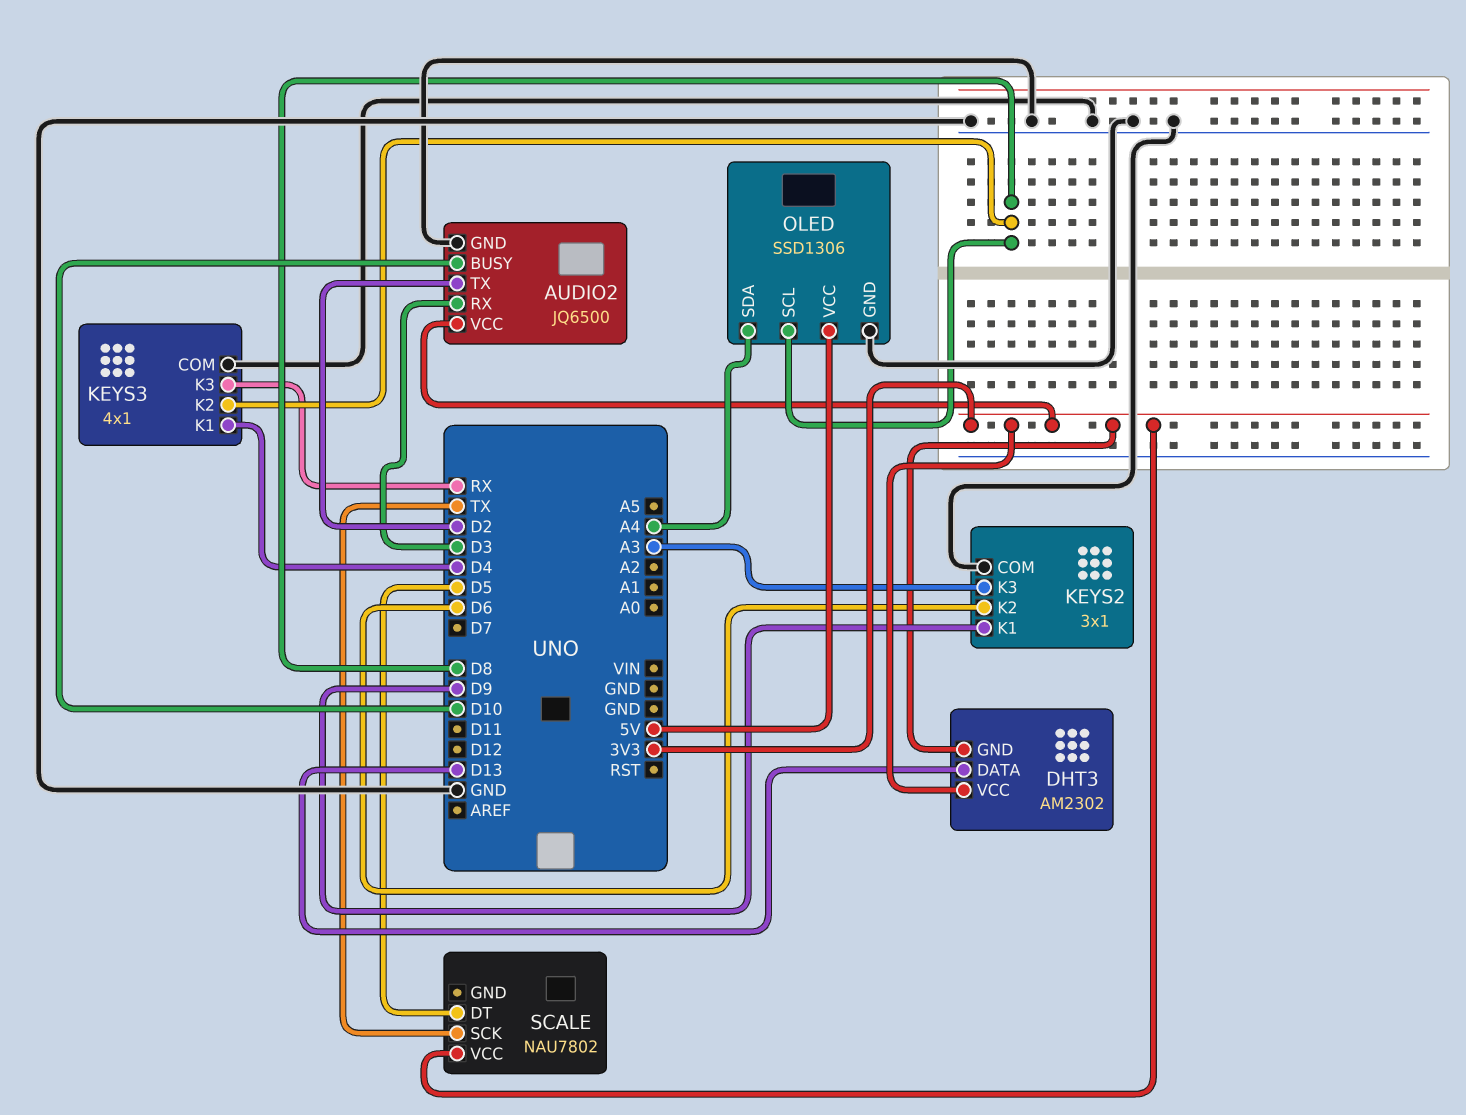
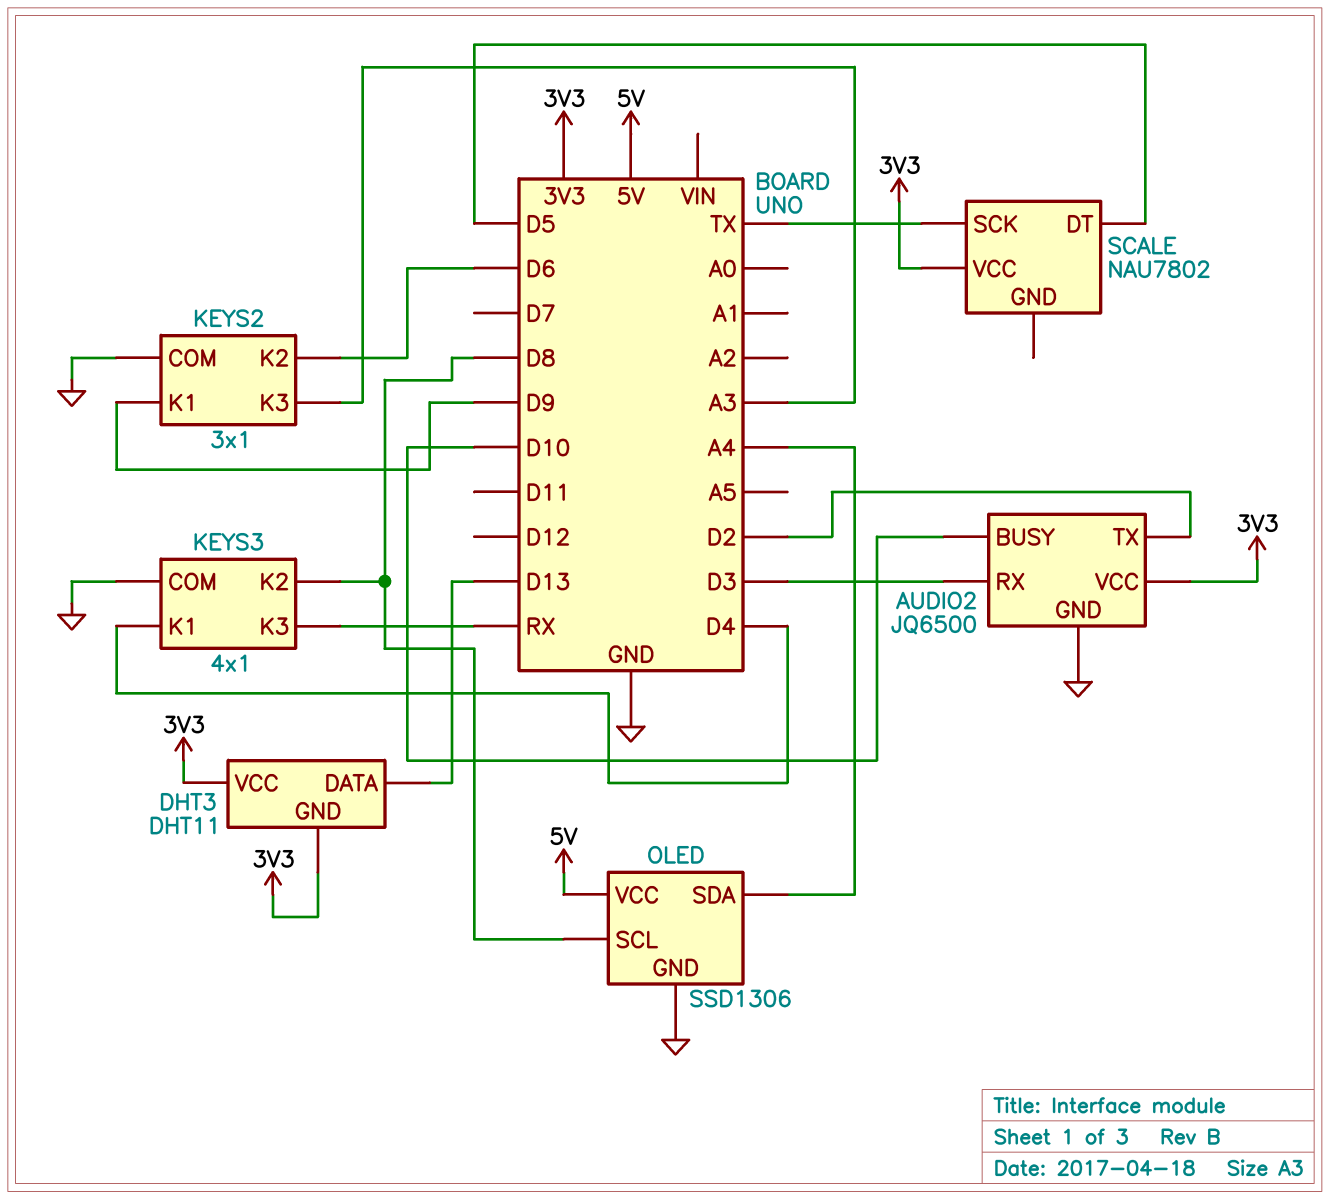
DHT3: AM2302 -> DHT11

